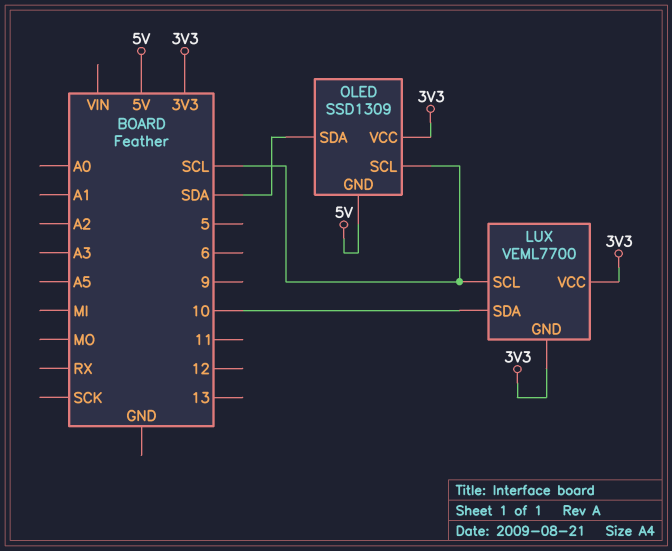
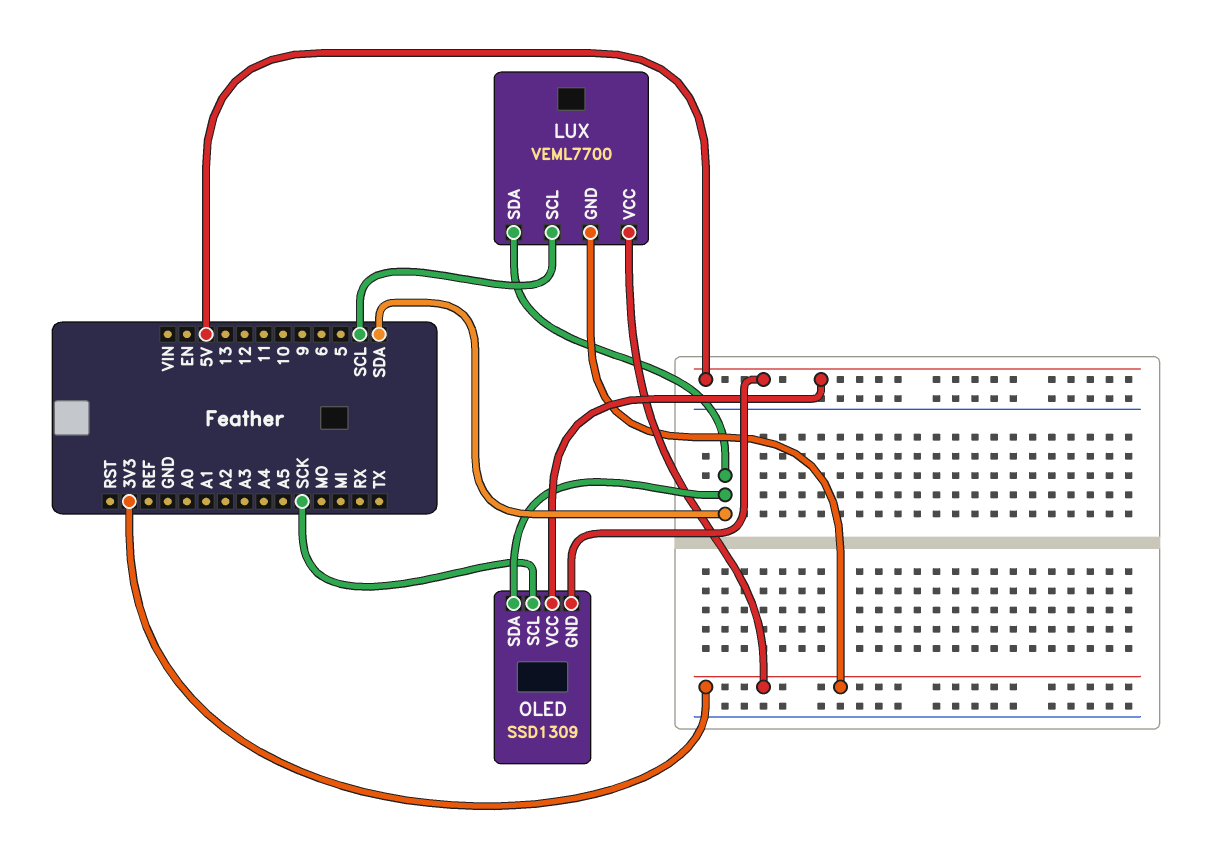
LUX pin SDA: 10 -> SDA
OLED pin SCL: SCL -> SCK
OLED pin VCC: 3V3 -> 5V

